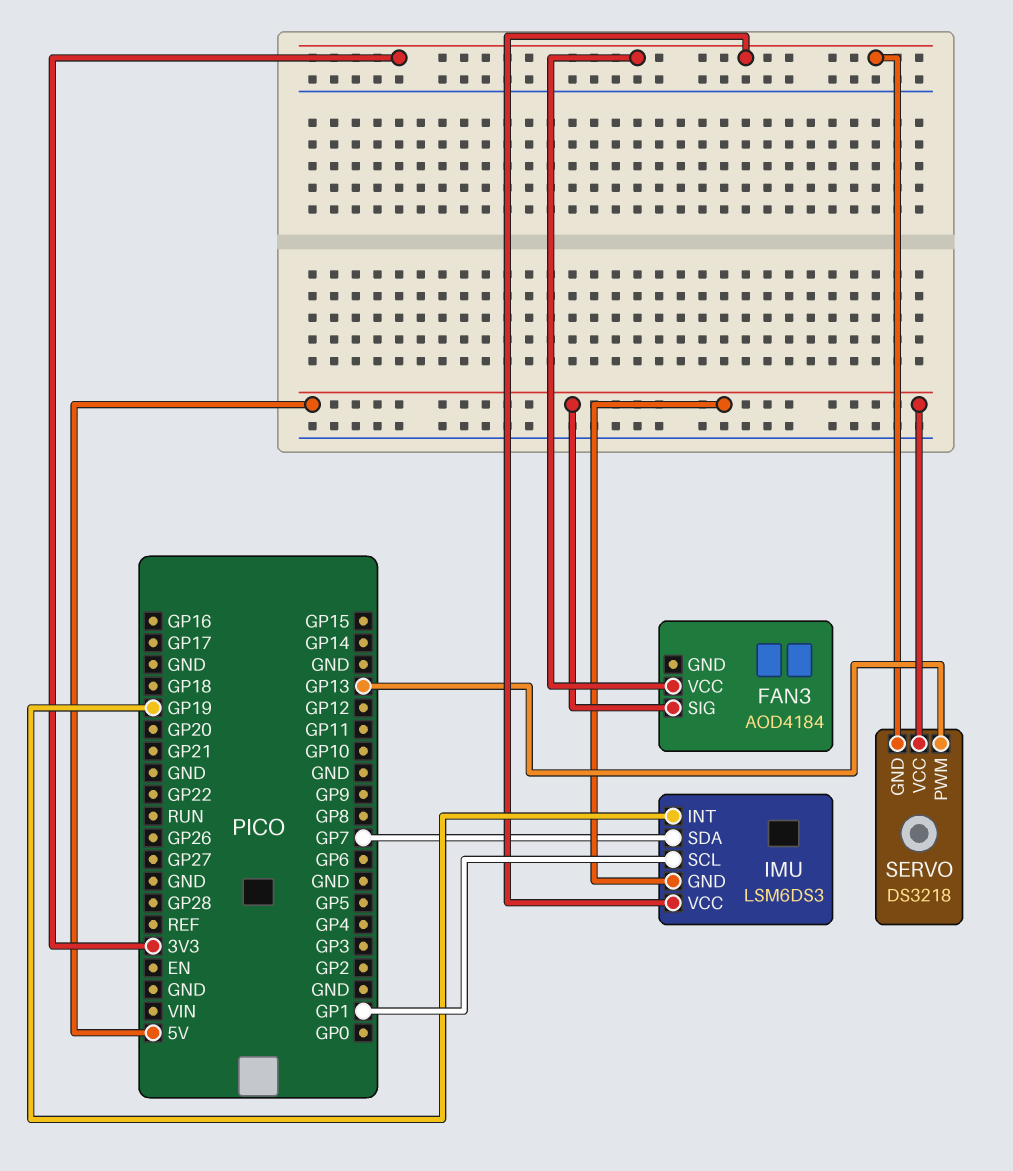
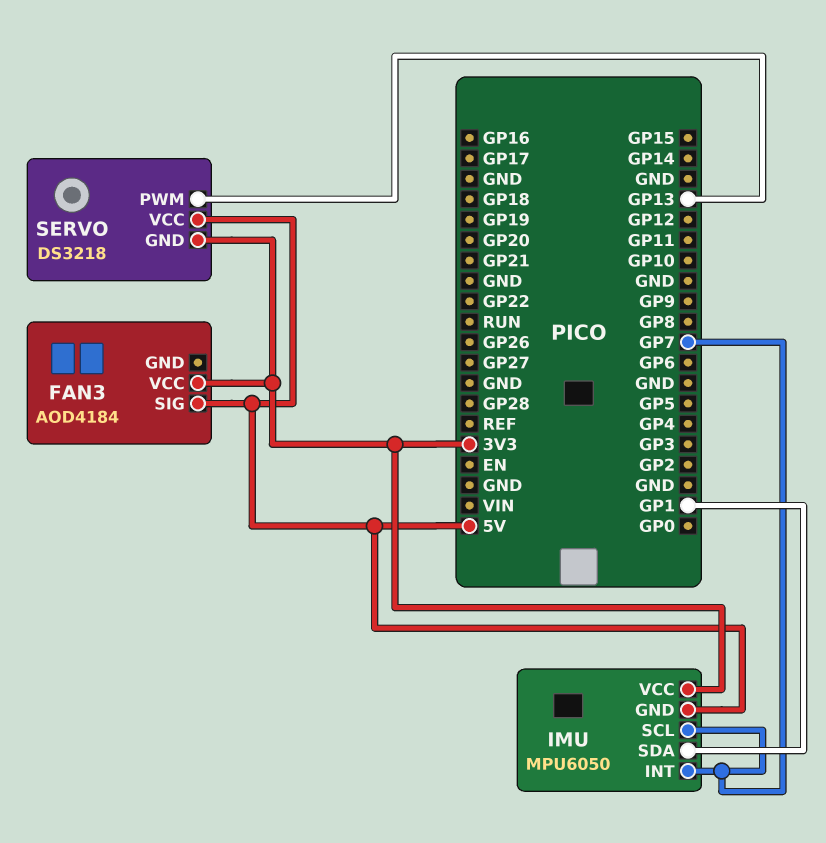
IMU: LSM6DS3 -> MPU6050
IMU pin INT: GP19 -> GP7
IMU pin SCL: GP1 -> GP7
IMU pin SDA: GP7 -> GP1

